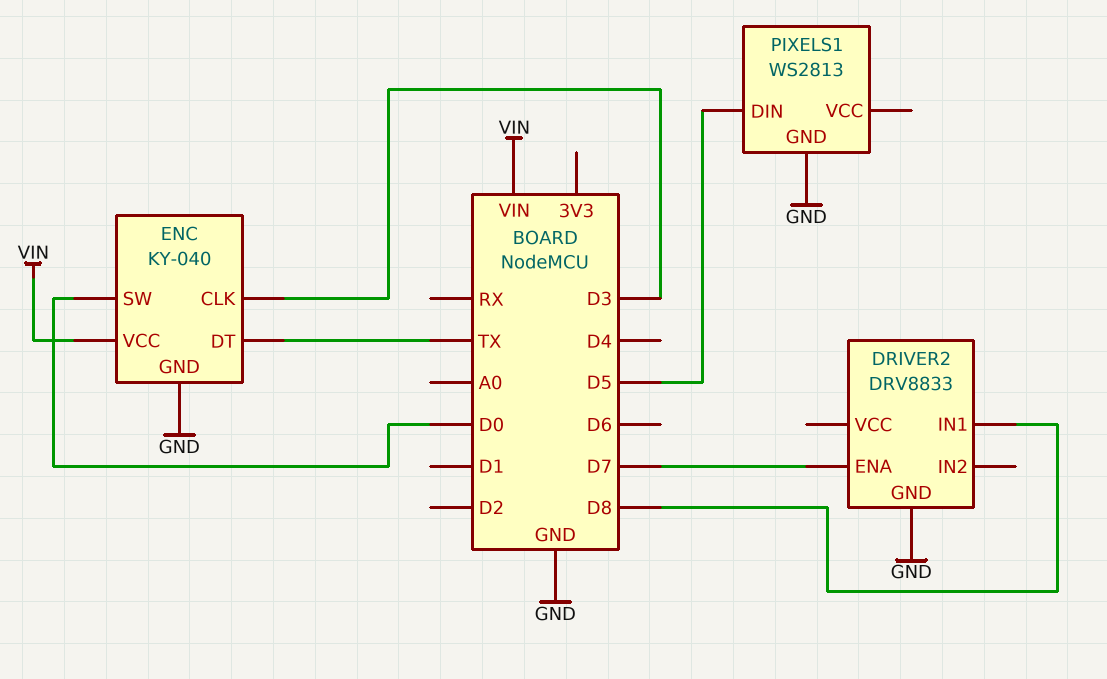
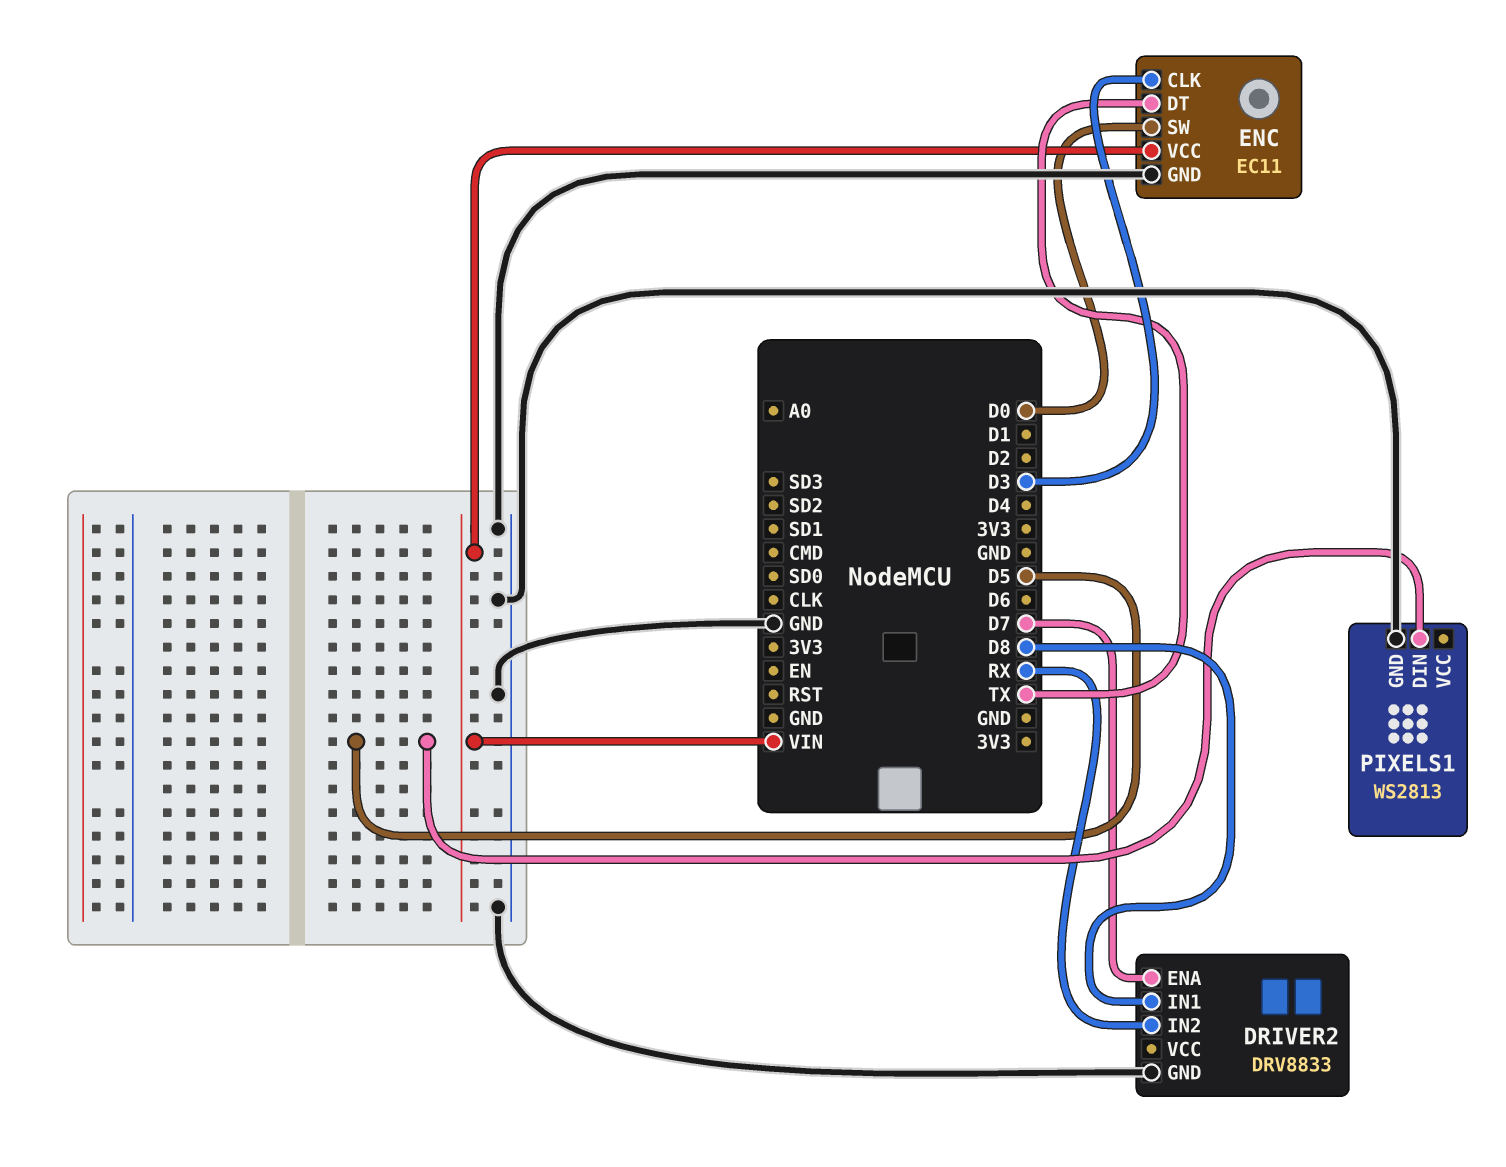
DRIVER2 pin IN2: none -> RX
ENC: KY-040 -> EC11

